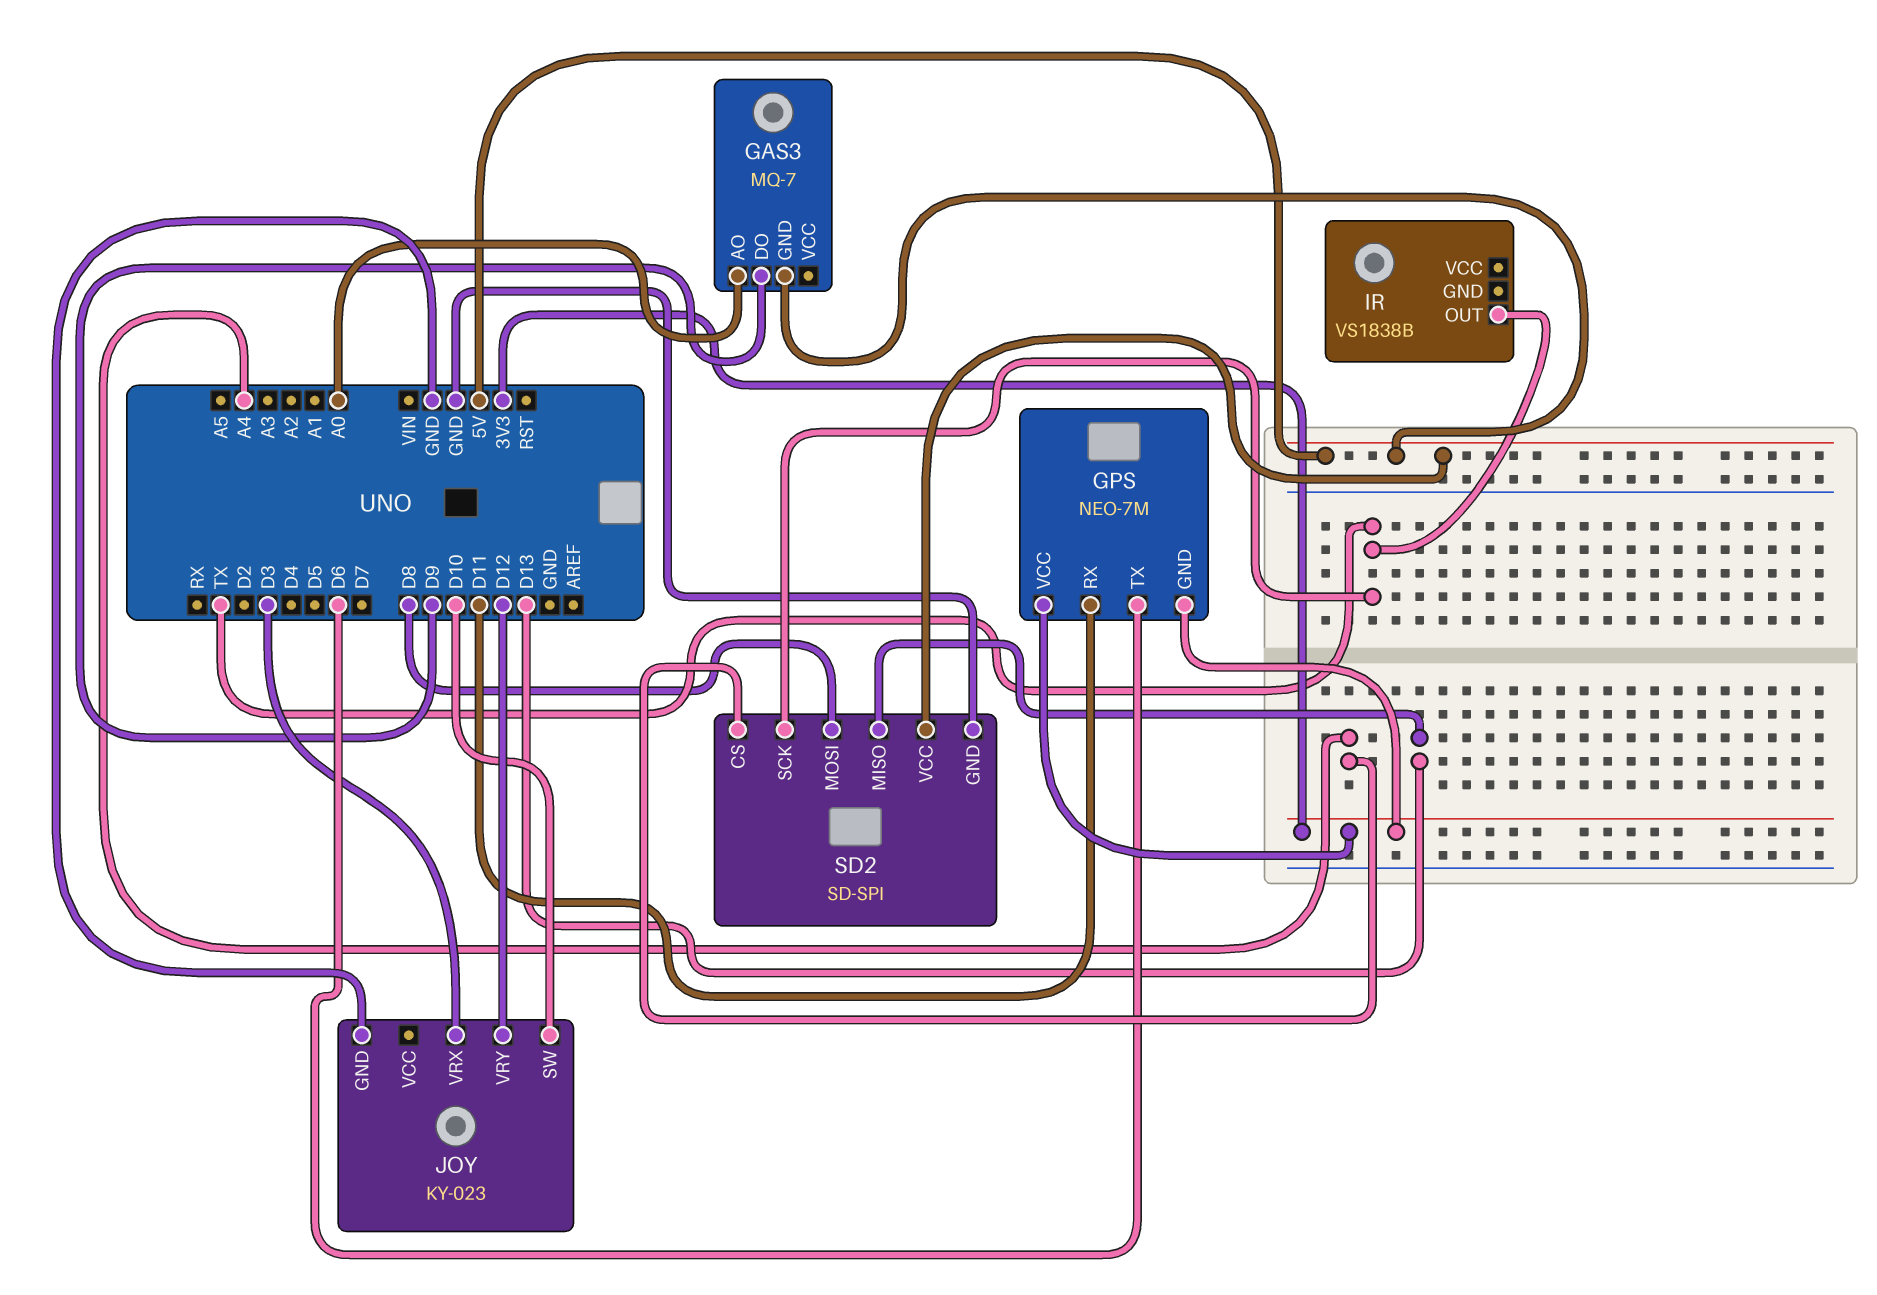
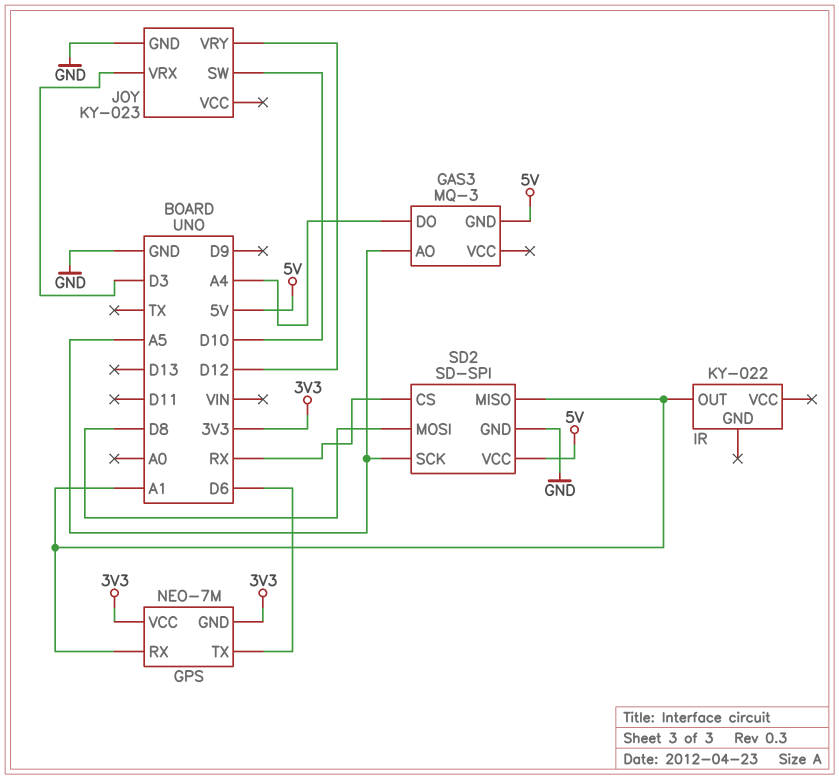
GAS3: MQ-7 -> MQ-3
GAS3 pin AO: A0 -> A5
GAS3 pin DO: D9 -> A4
GPS pin RX: D11 -> A1
IR: VS1838B -> KY-022
IR pin OUT: TX -> A1
SD2 pin CS: A4 -> RX
SD2 pin MISO: D13 -> A1
SD2 pin SCK: TX -> A5

